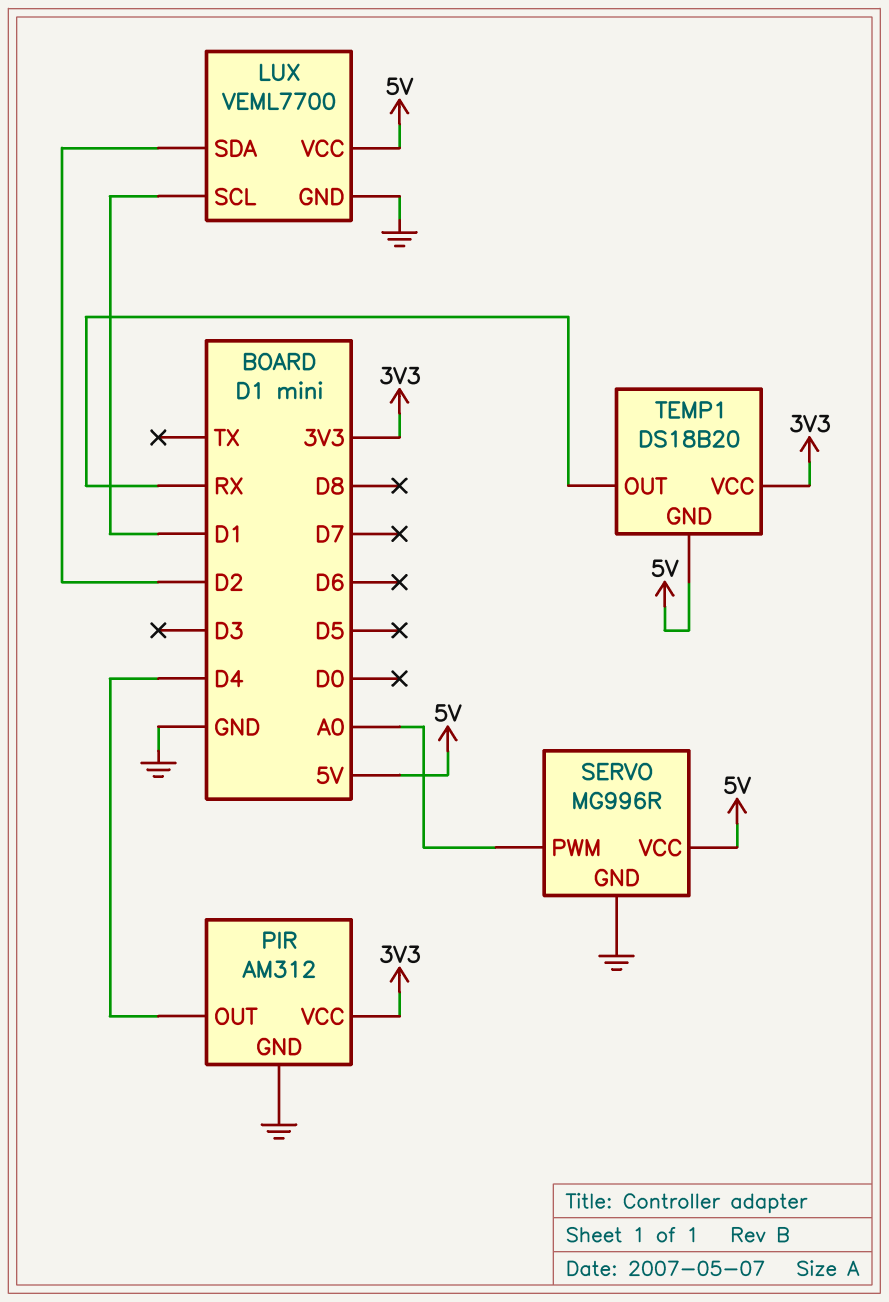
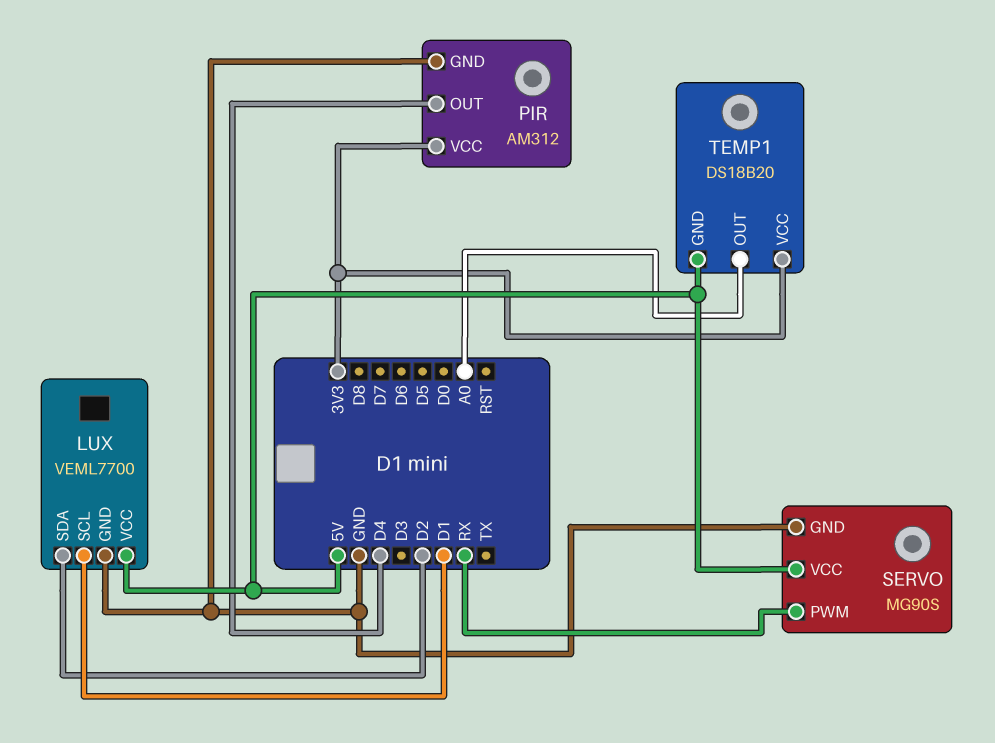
SERVO: MG996R -> MG90S
SERVO pin PWM: A0 -> RX
TEMP1 pin OUT: RX -> A0

